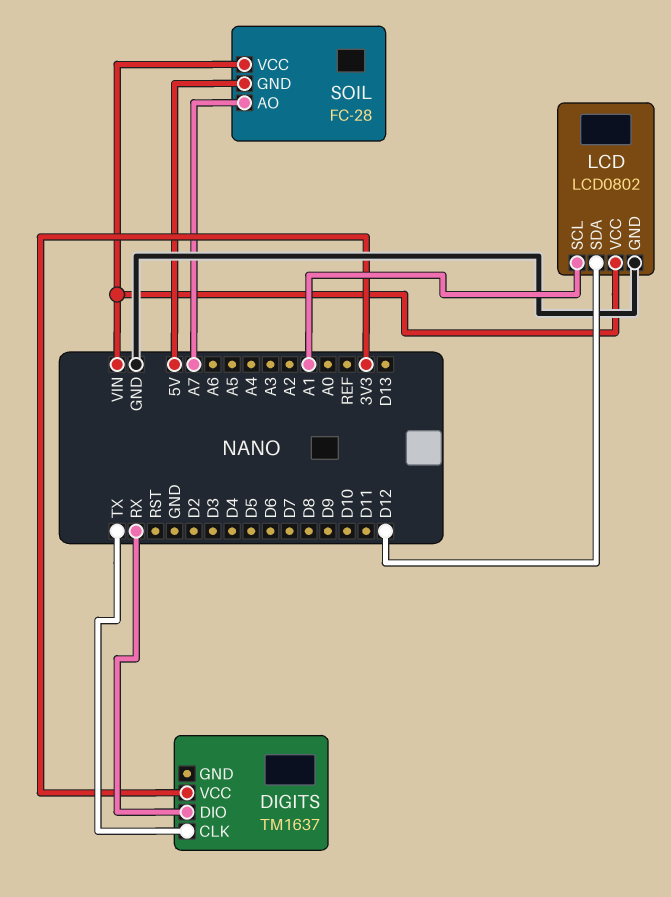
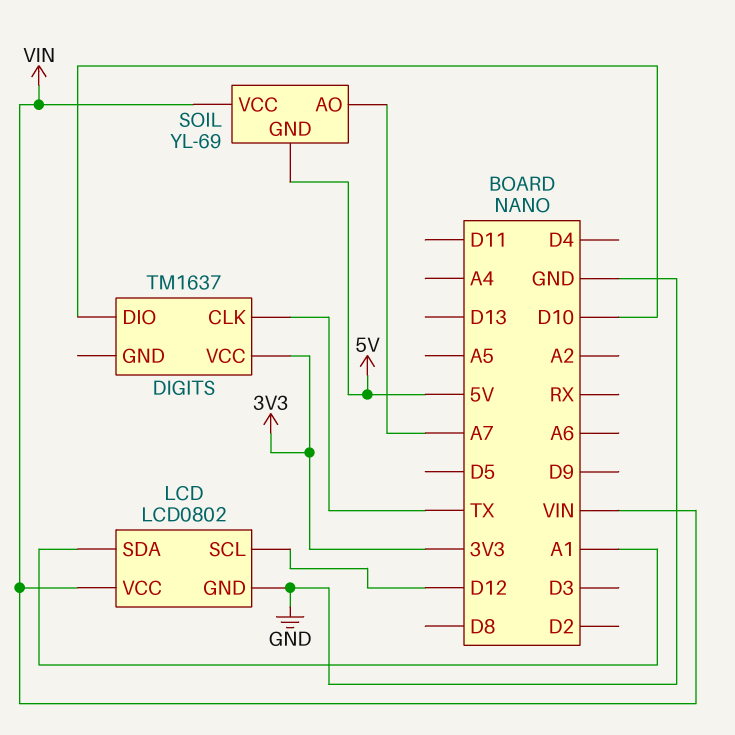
DIGITS pin DIO: RX -> D10
LCD pin SCL: A1 -> D12
LCD pin SDA: D12 -> A1
SOIL: FC-28 -> YL-69

